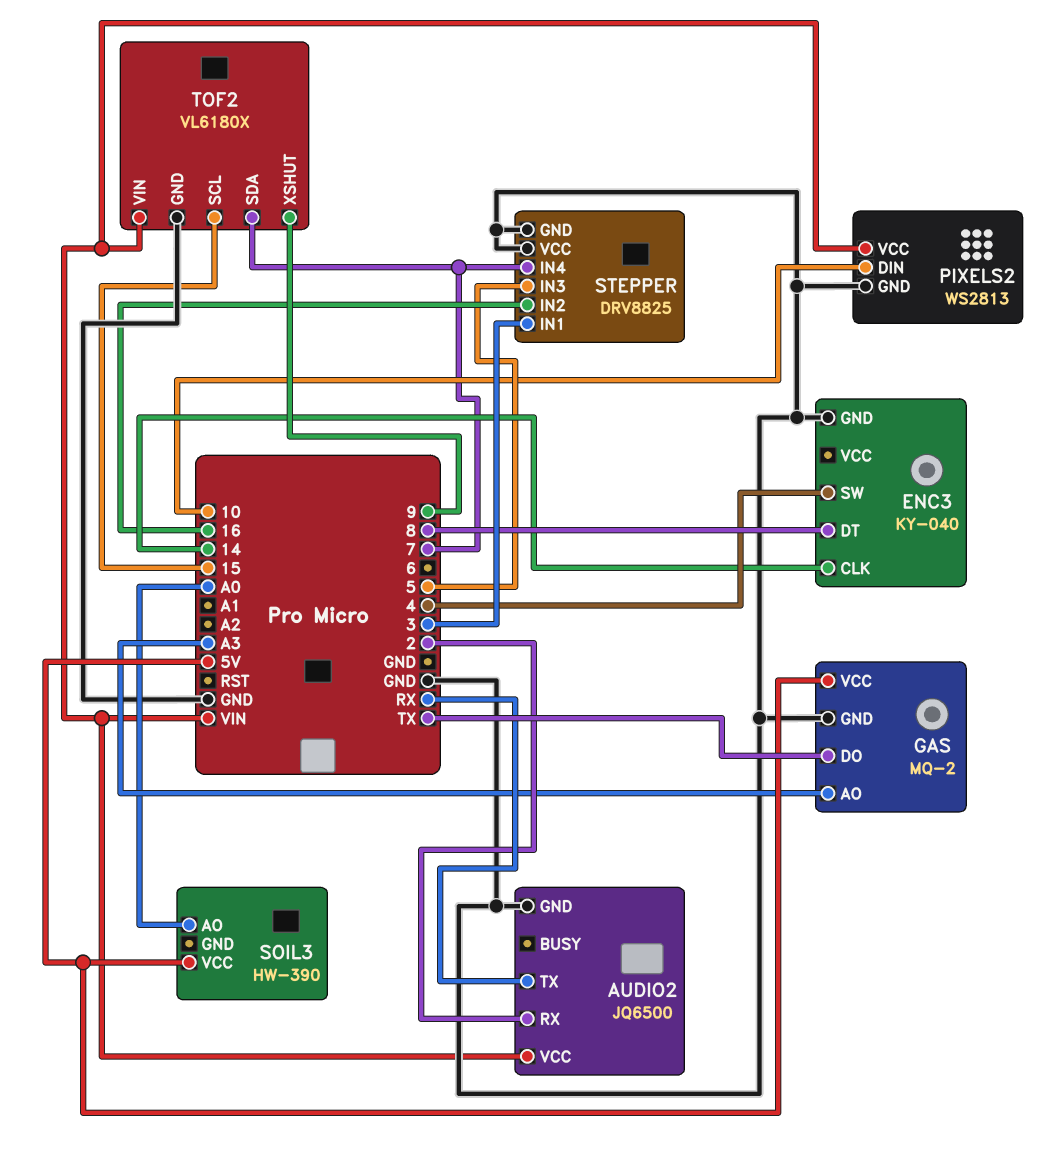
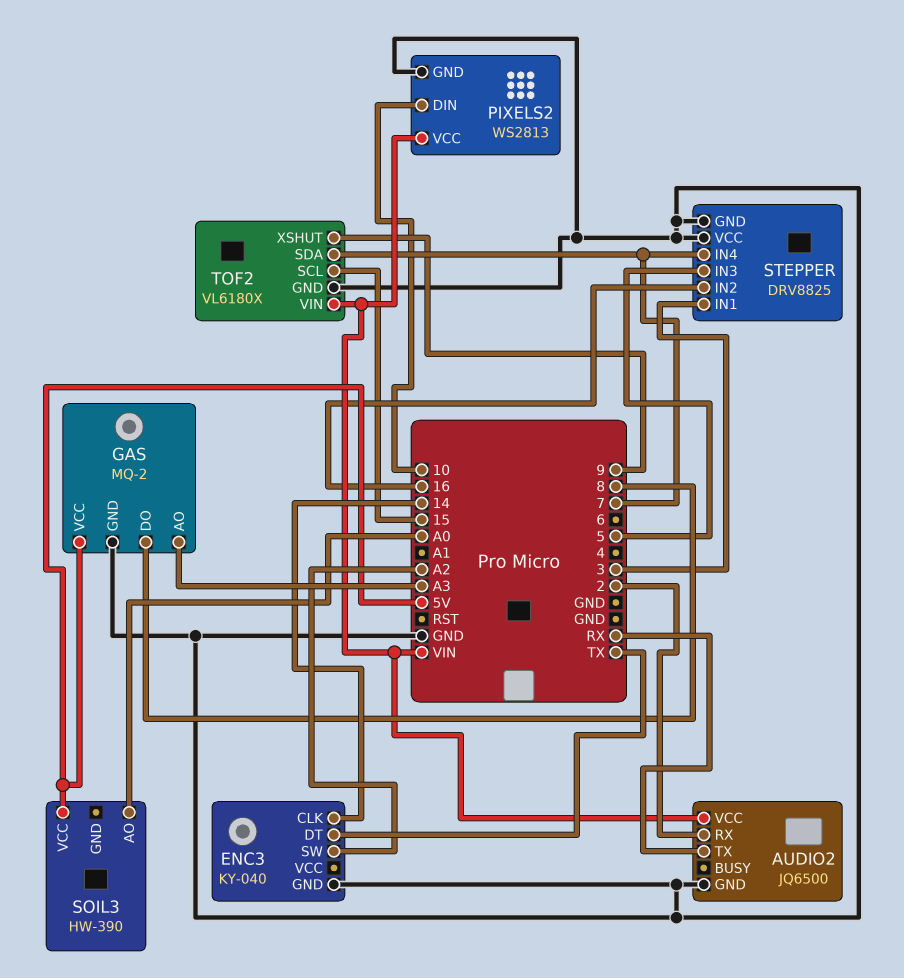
ENC3 pin DT: 8 -> TX
ENC3 pin SW: 4 -> A2
GAS pin DO: TX -> 8

